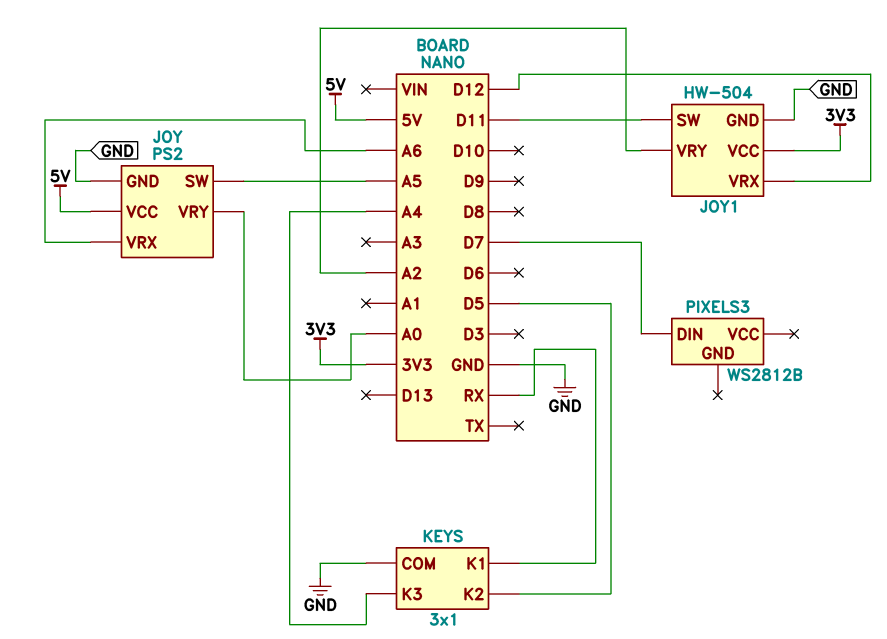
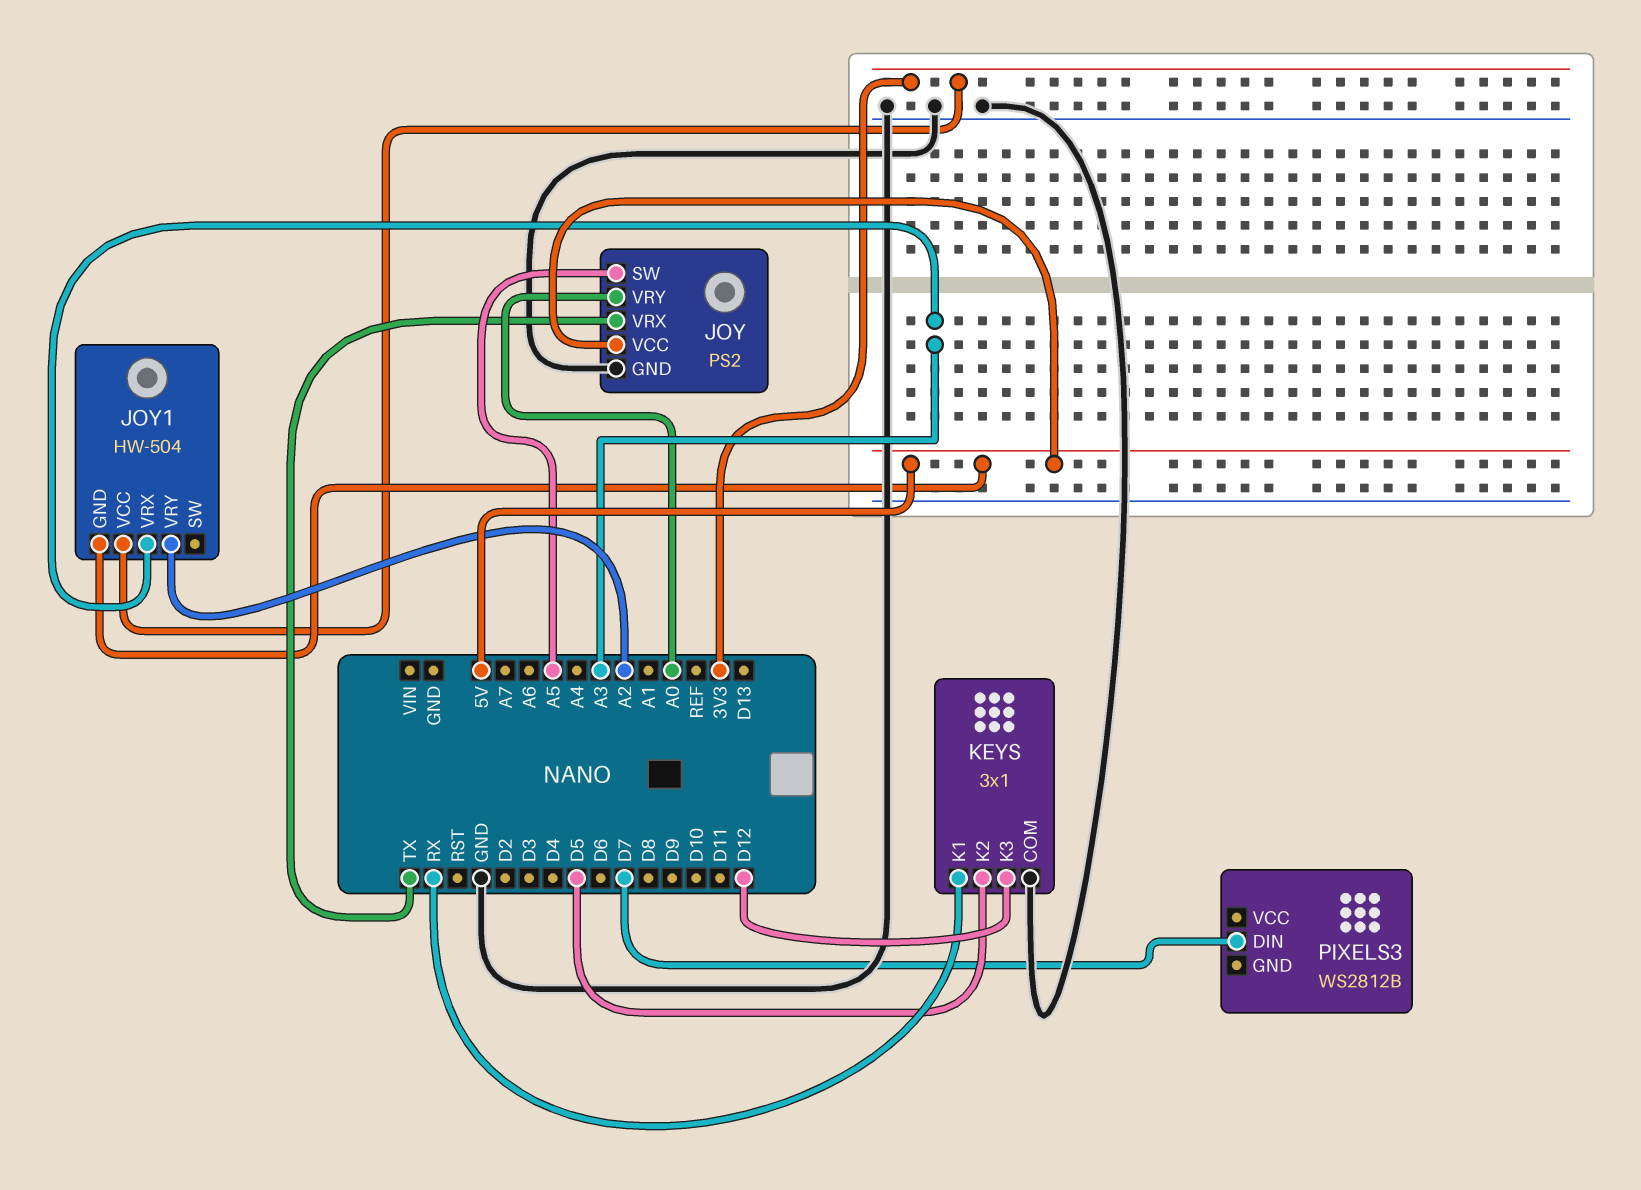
JOY pin VRX: A6 -> TX
JOY1 pin GND: GND -> 5V
JOY1 pin SW: D11 -> none
JOY1 pin VRX: D12 -> A3
KEYS pin K3: A4 -> D12

